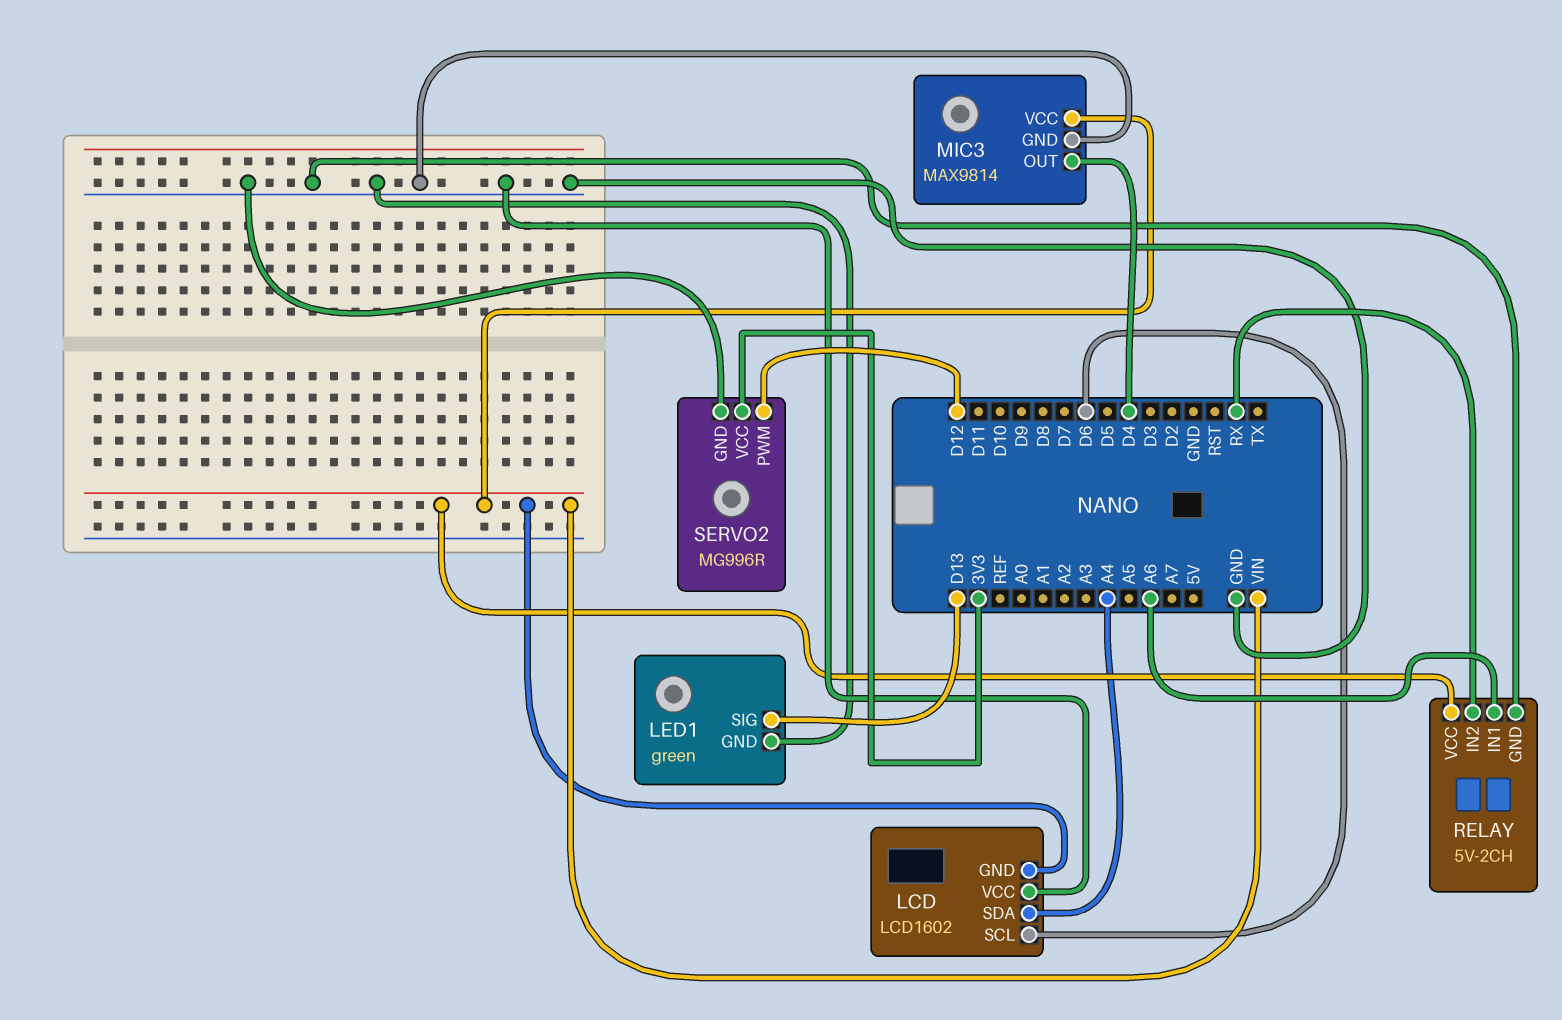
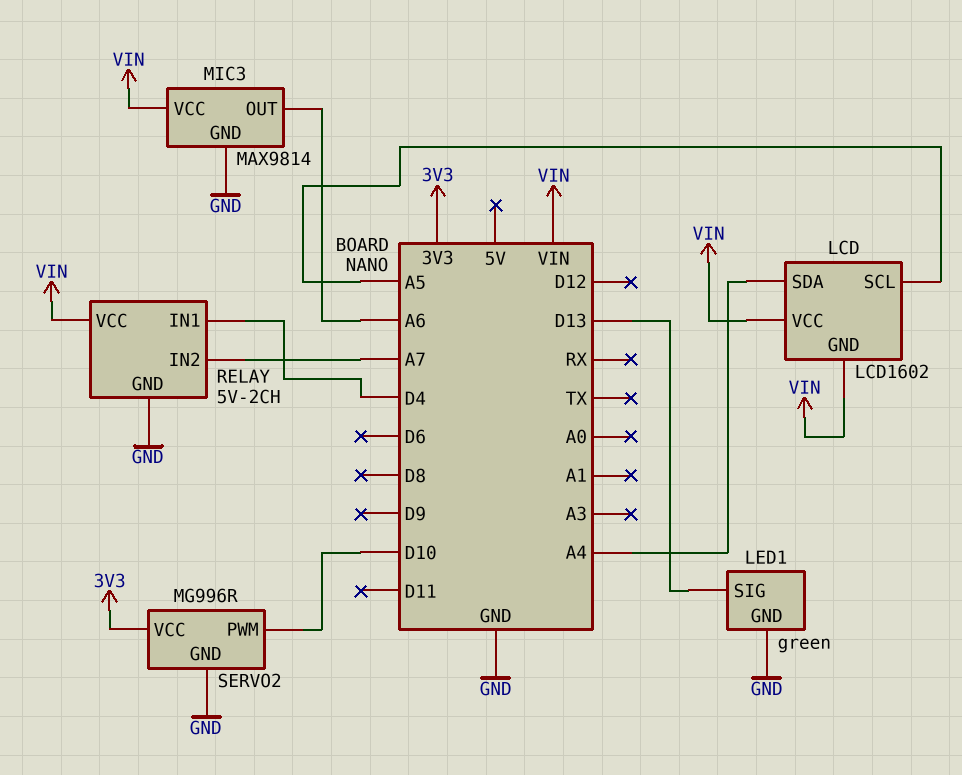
LCD pin SCL: D6 -> A5
LCD pin VCC: GND -> VIN
MIC3 pin OUT: D4 -> A6
RELAY pin IN1: A6 -> D4
RELAY pin IN2: RX -> A7
SERVO2 pin PWM: D12 -> D10

